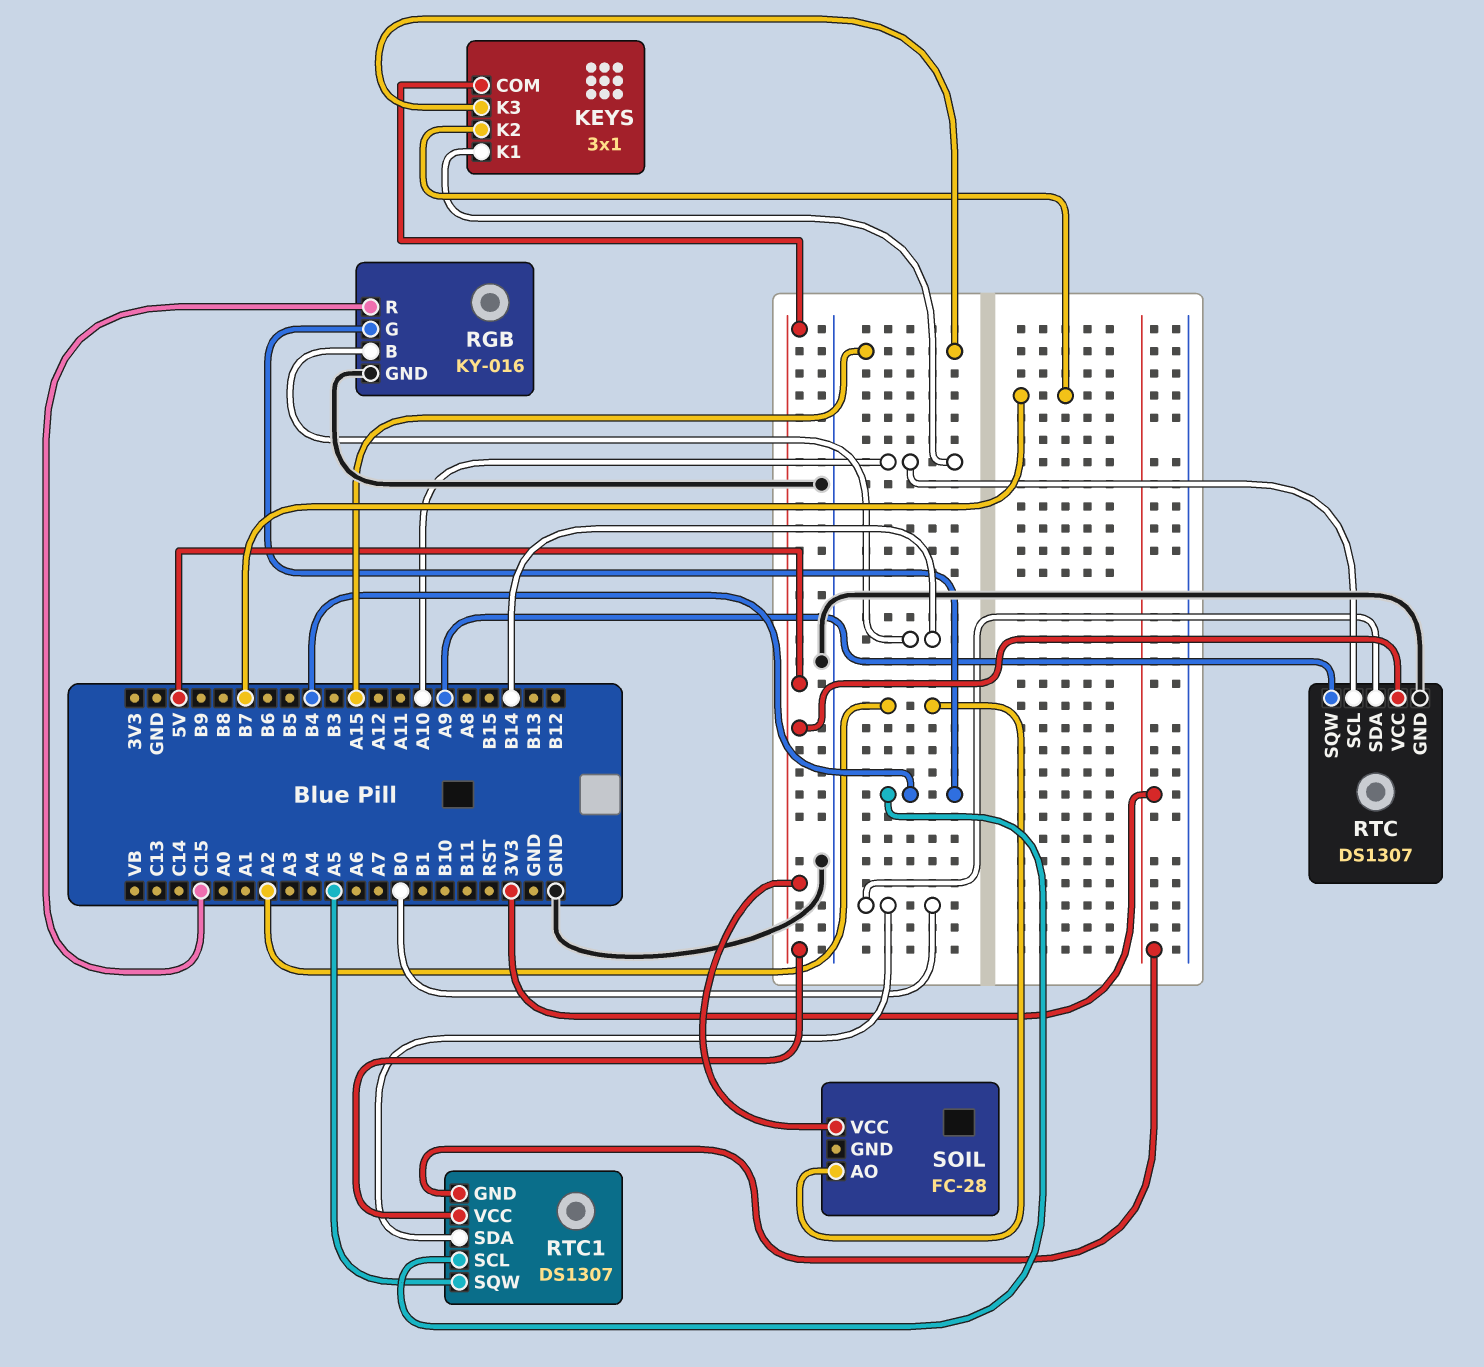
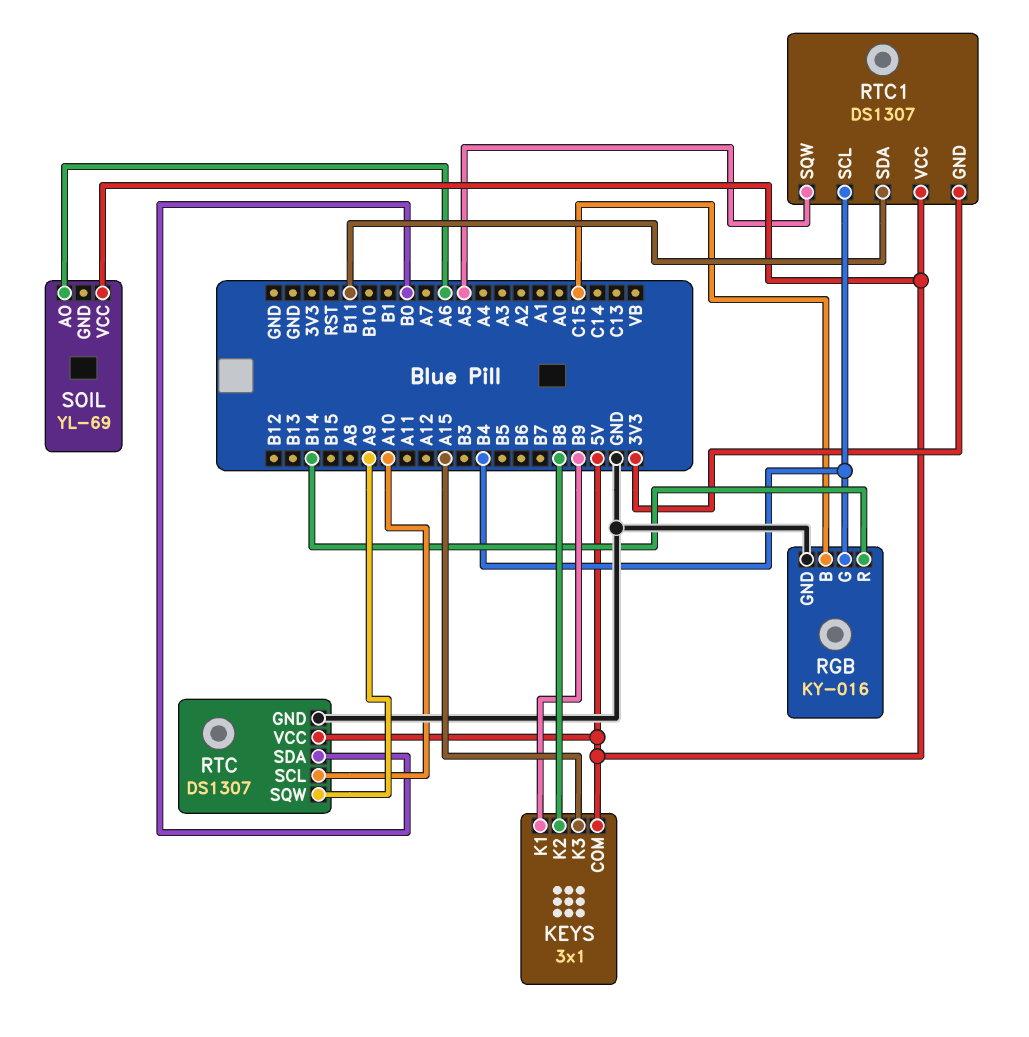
KEYS pin K1: A10 -> B9
KEYS pin K2: B7 -> B8
RGB pin B: B14 -> C15
RGB pin R: C15 -> B14
RTC1 pin SDA: B0 -> B11
SOIL: FC-28 -> YL-69
SOIL pin AO: A2 -> A6

